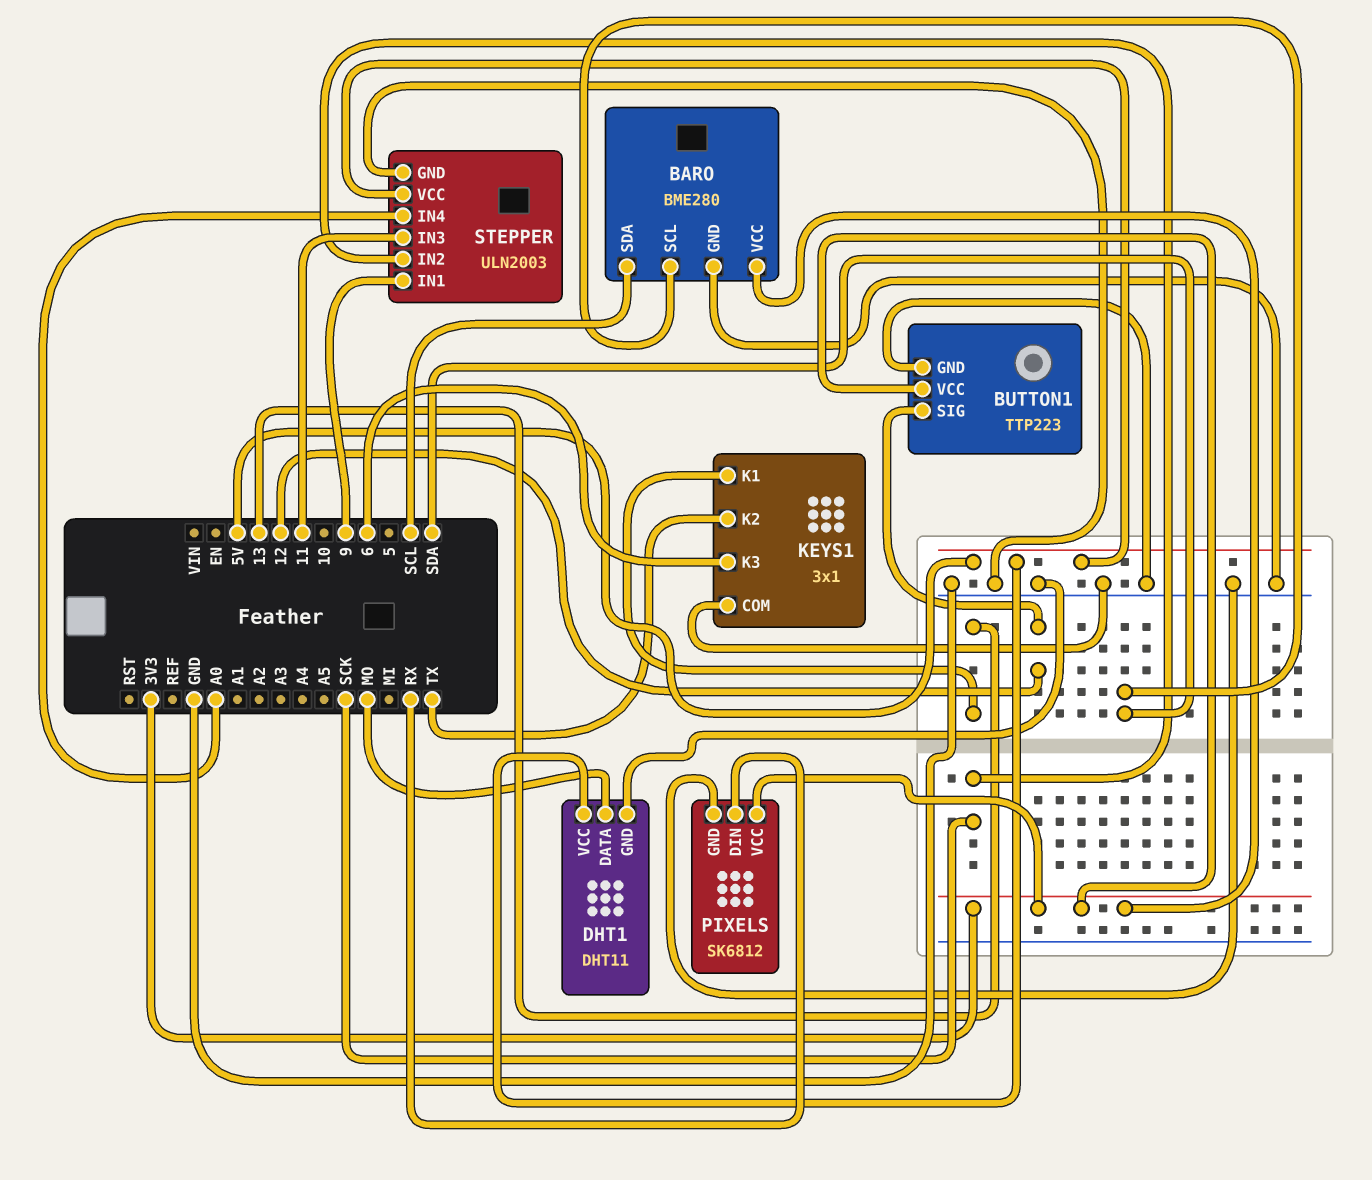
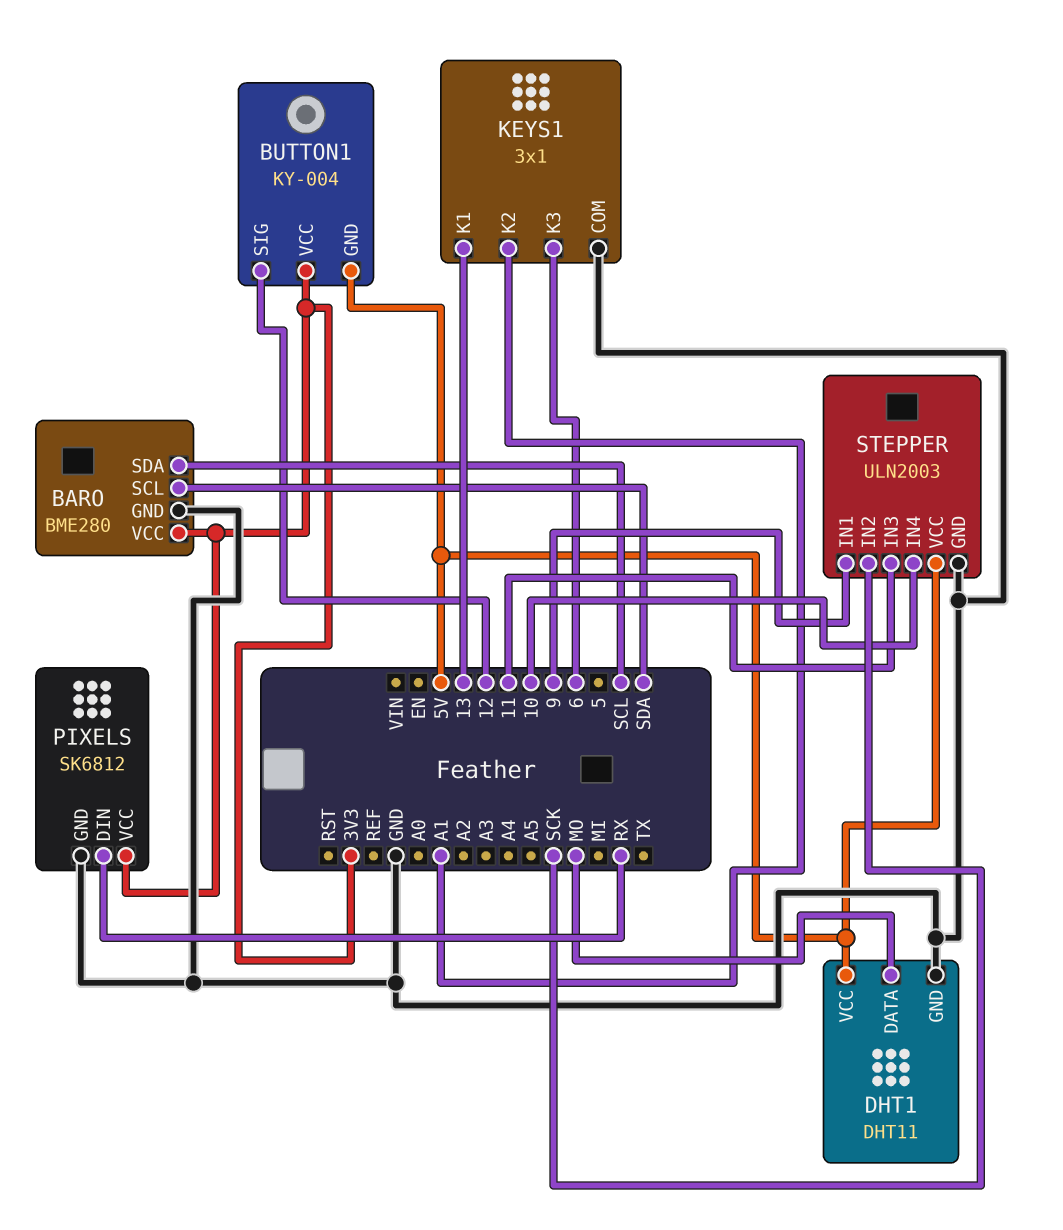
BUTTON1: TTP223 -> KY-004
BUTTON1 pin GND: GND -> 5V
KEYS1 pin K2: TX -> A1
STEPPER pin IN4: A0 -> 10

